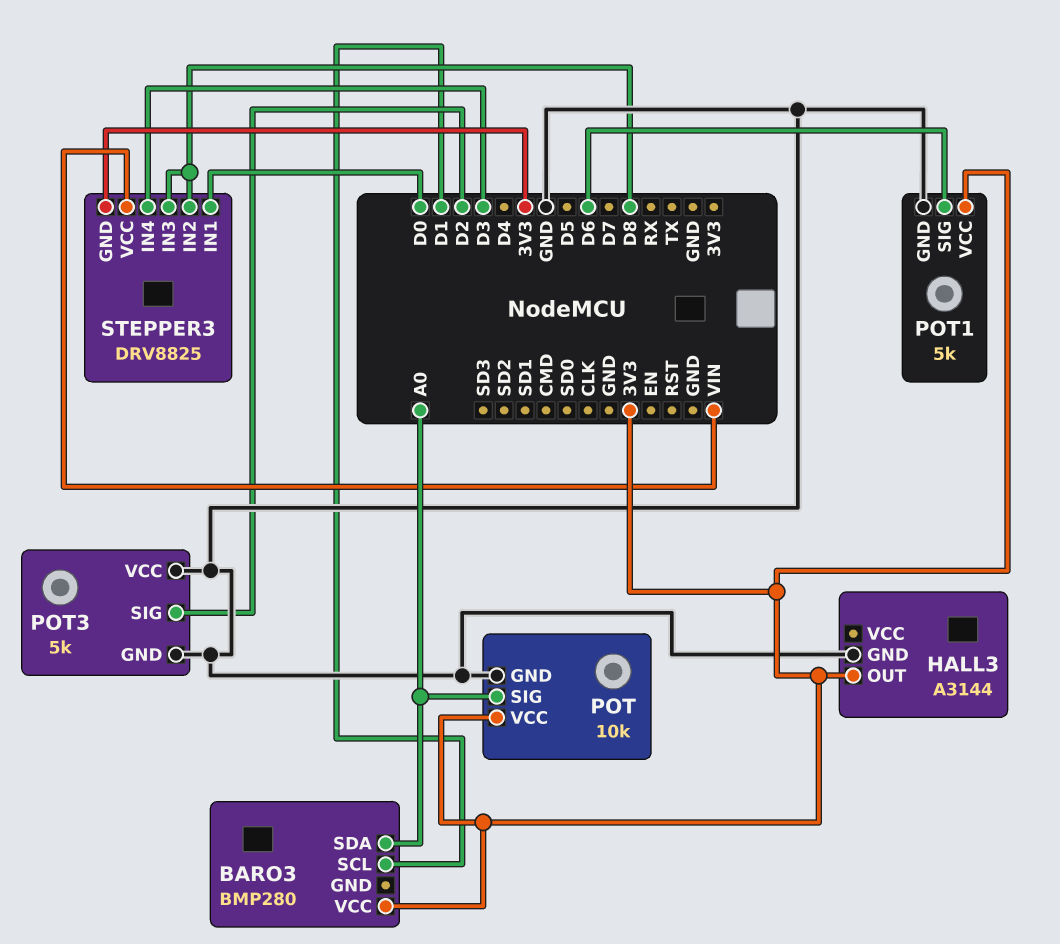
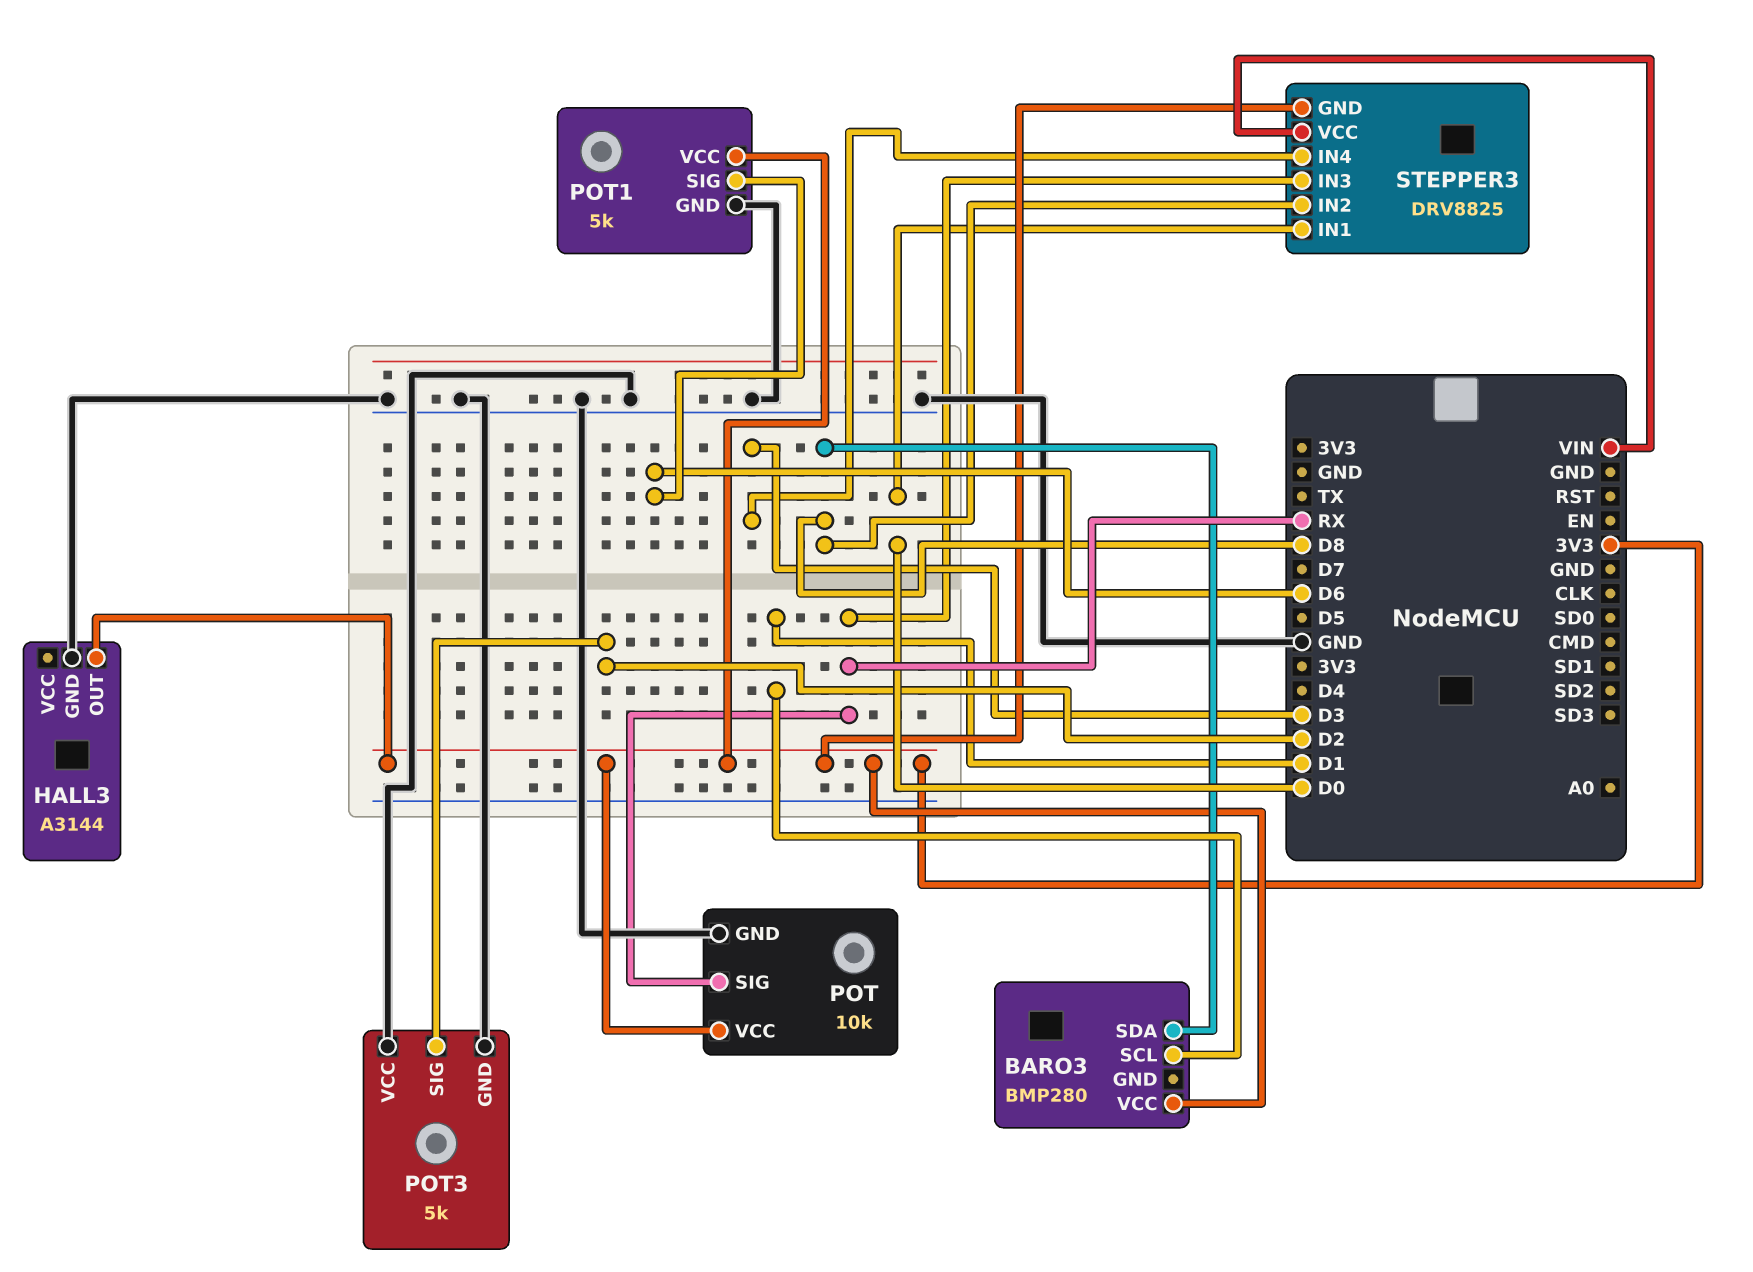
BARO3 pin SDA: A0 -> D8
POT pin SIG: A0 -> RX
STEPPER3 pin IN3: D8 -> RX

